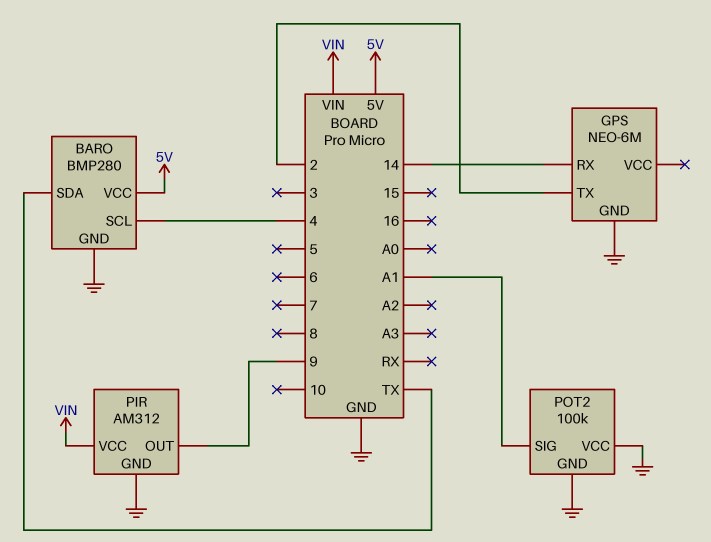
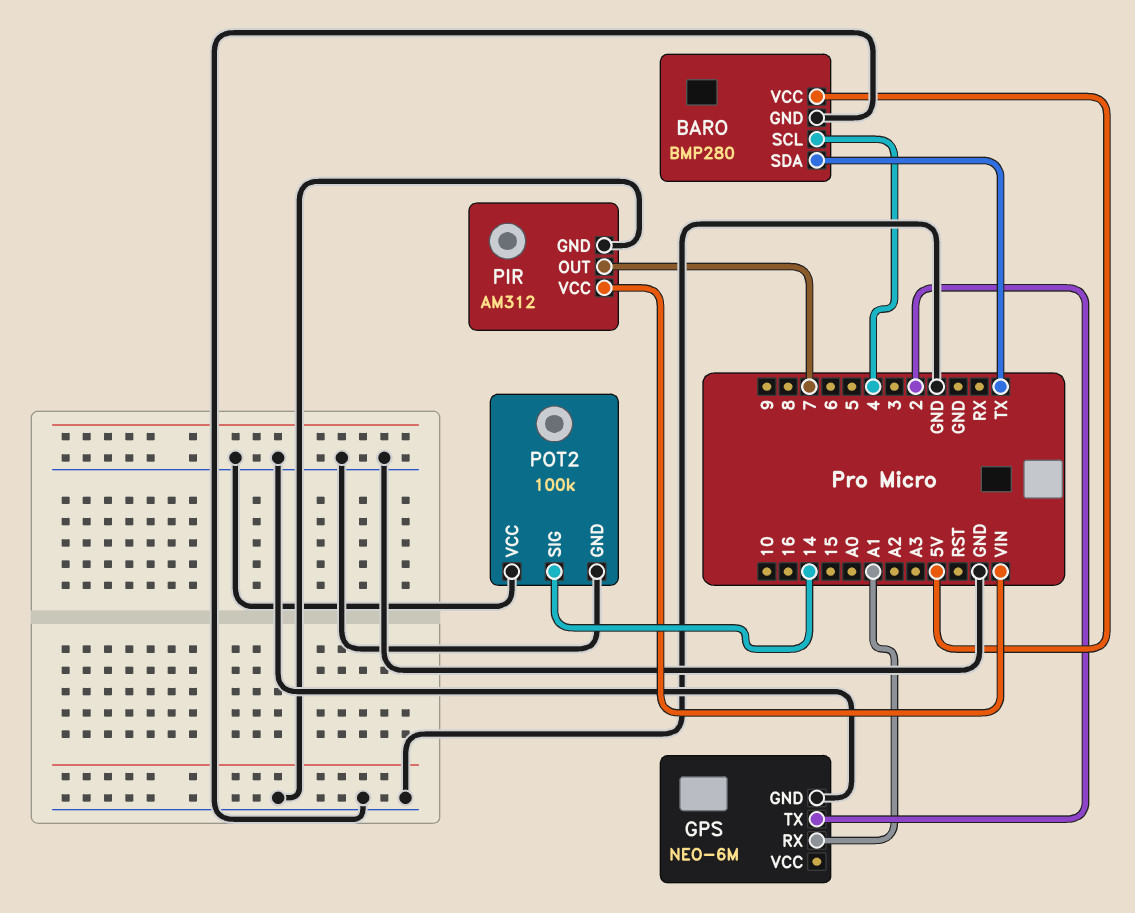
GPS pin RX: 14 -> A1
PIR pin OUT: 9 -> 7
POT2 pin SIG: A1 -> 14

